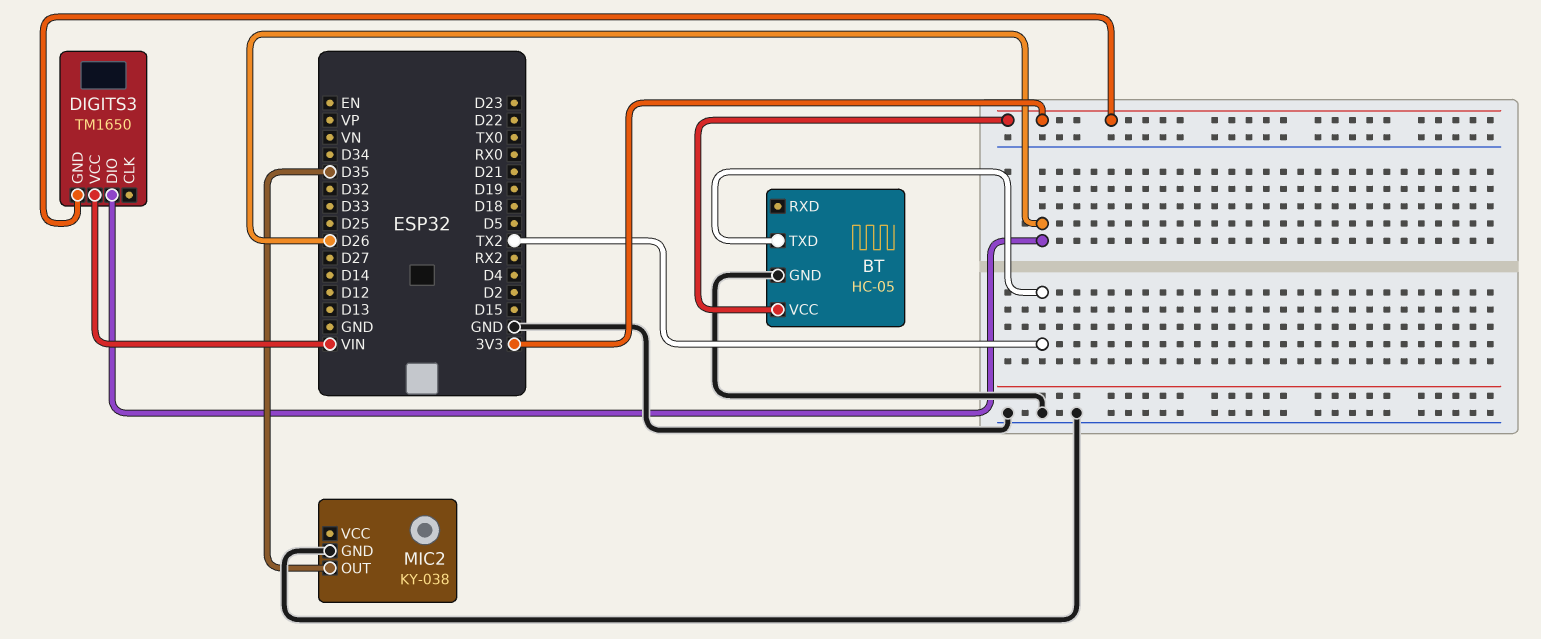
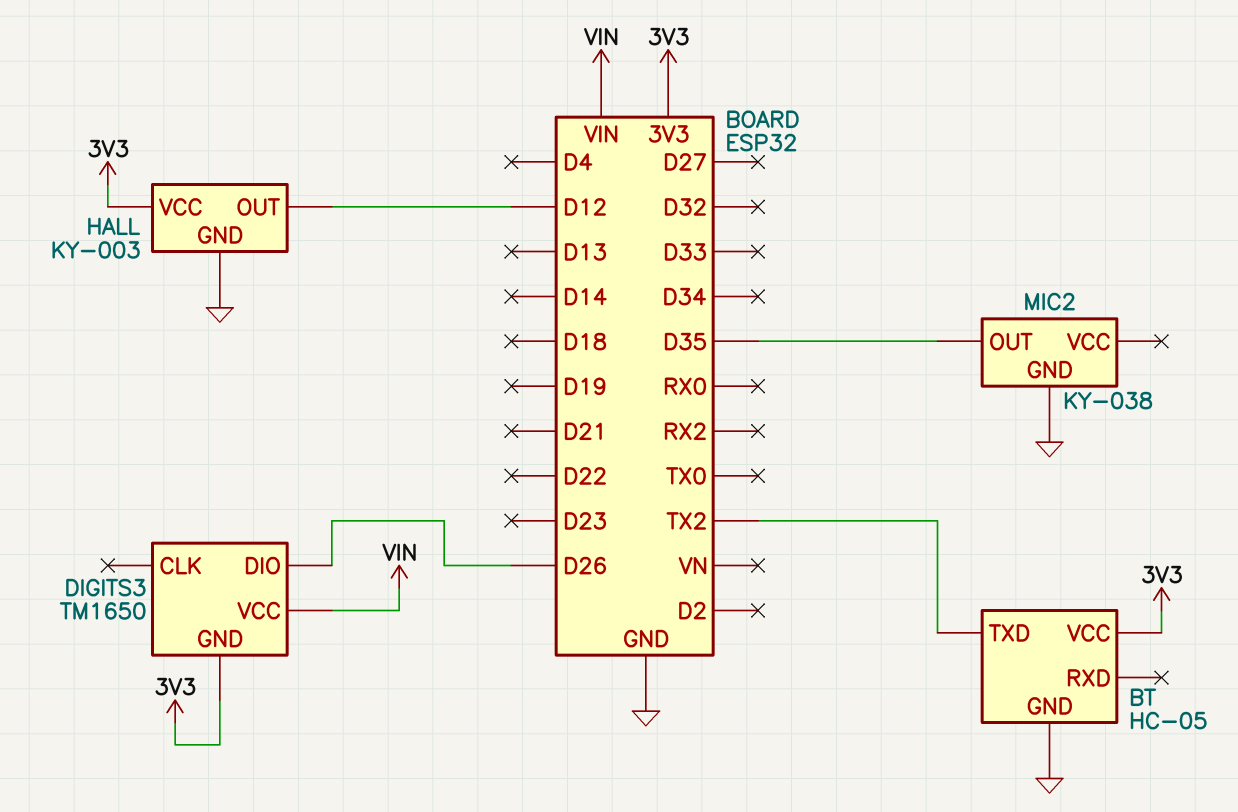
HALL: none -> KY-003
HALL pin GND: none -> GND
HALL pin OUT: none -> D12
HALL pin VCC: none -> 3V3

